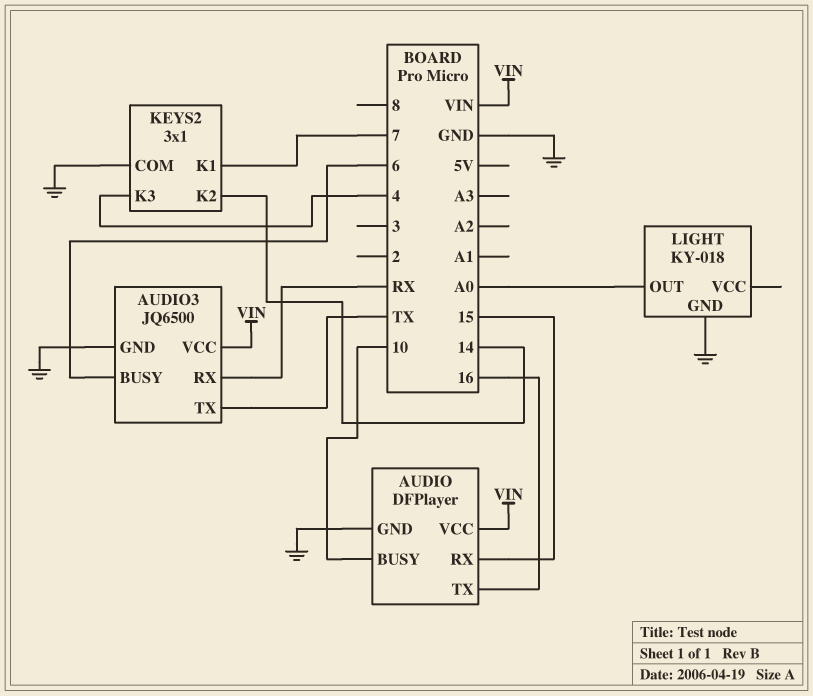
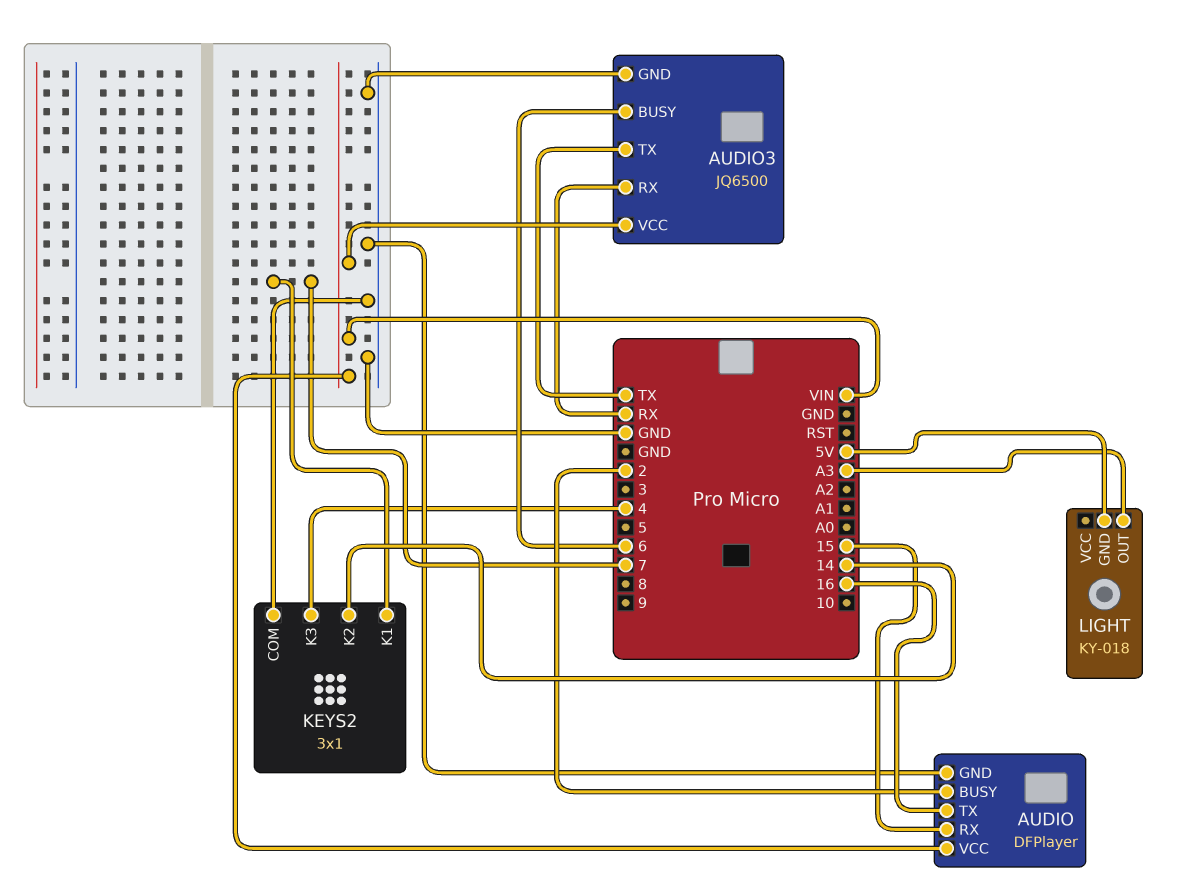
AUDIO pin BUSY: 10 -> 2
LIGHT pin GND: GND -> 5V
LIGHT pin OUT: A0 -> A3

